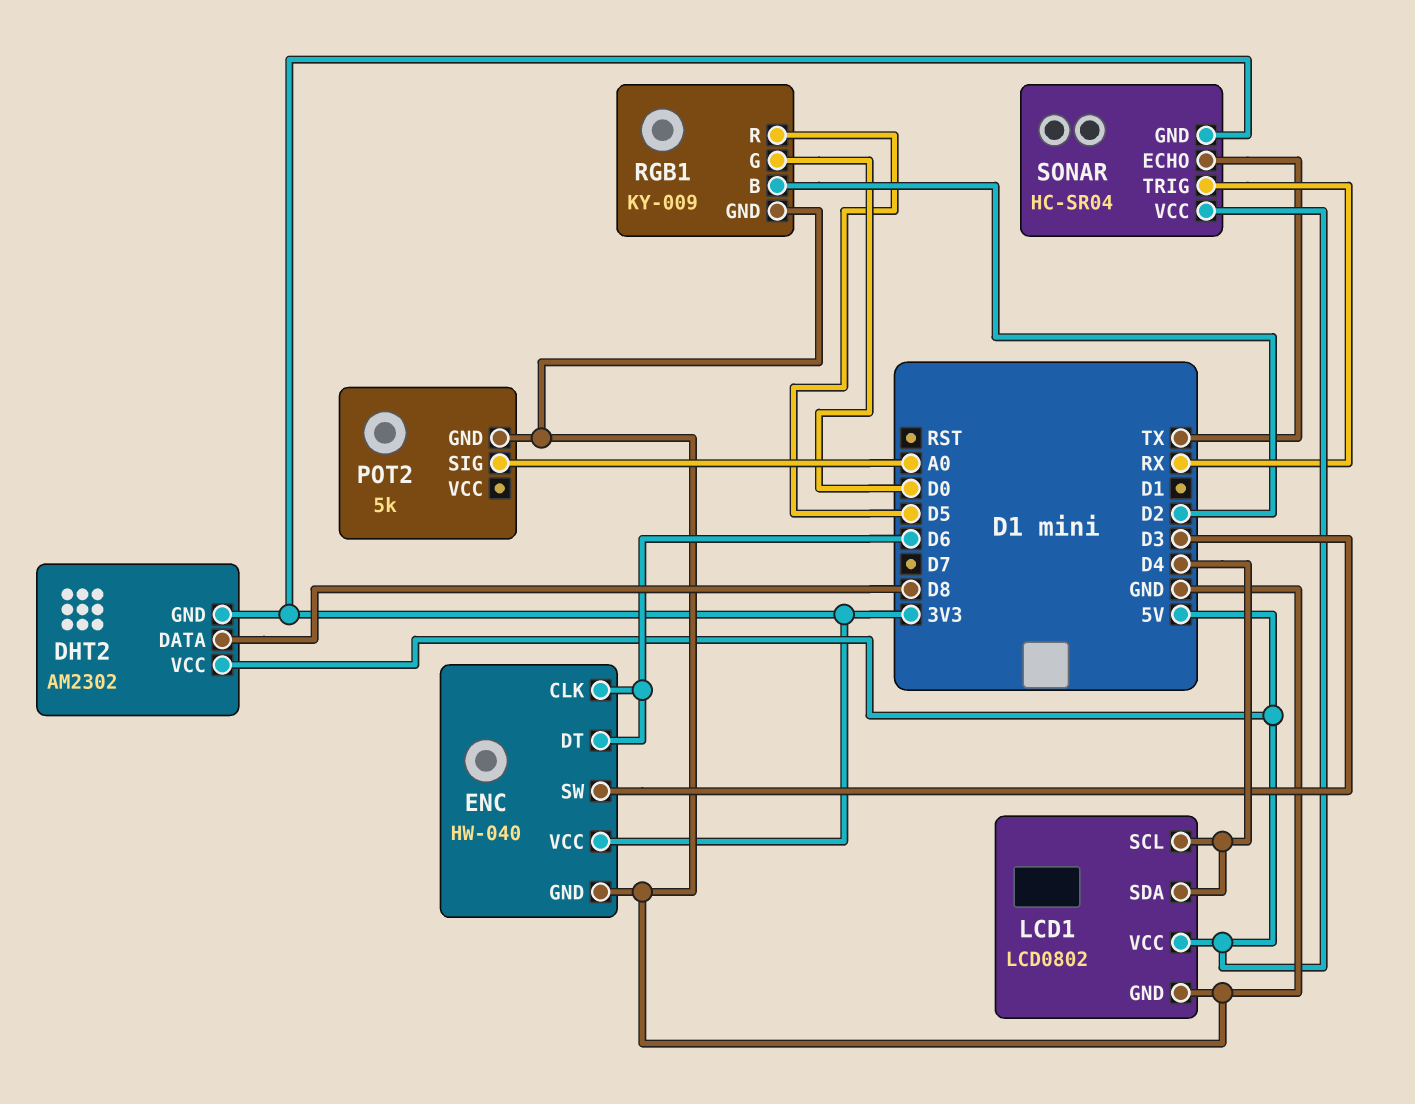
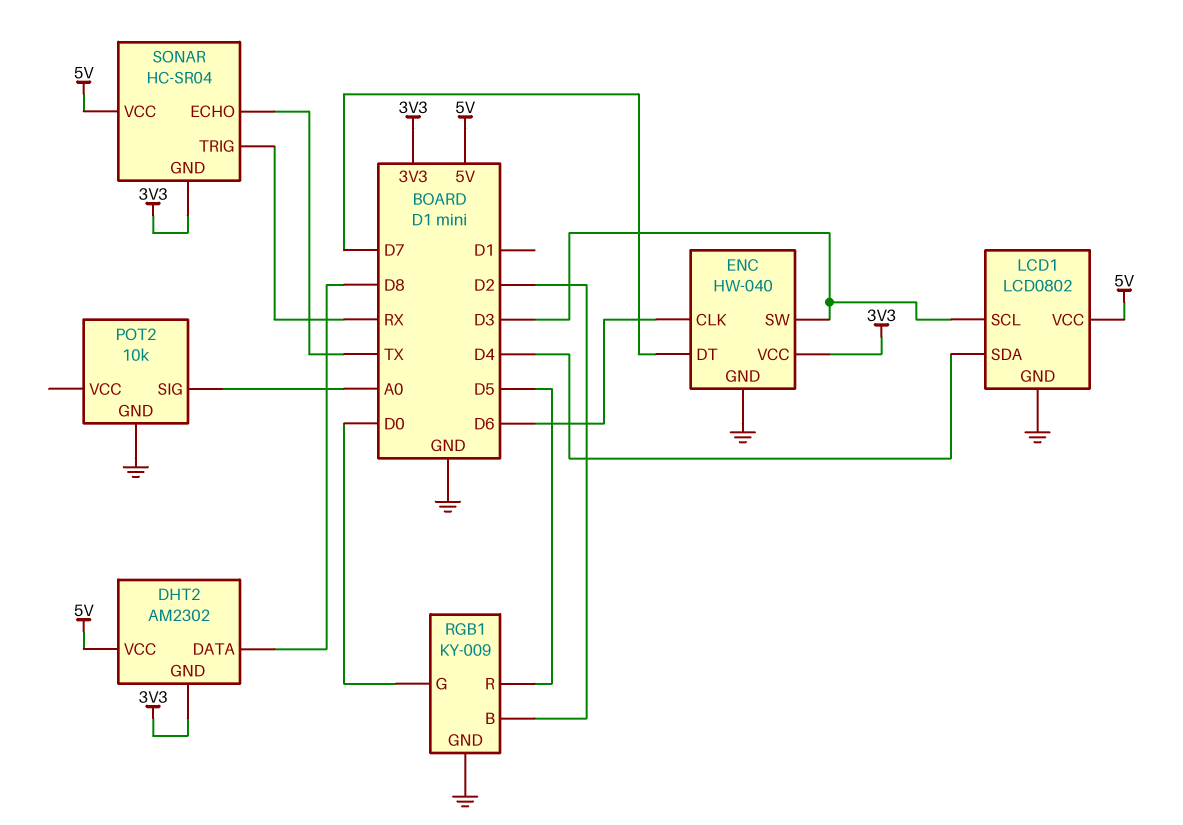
ENC pin DT: D6 -> D7
LCD1 pin SCL: D4 -> D3
POT2: 5k -> 10k

